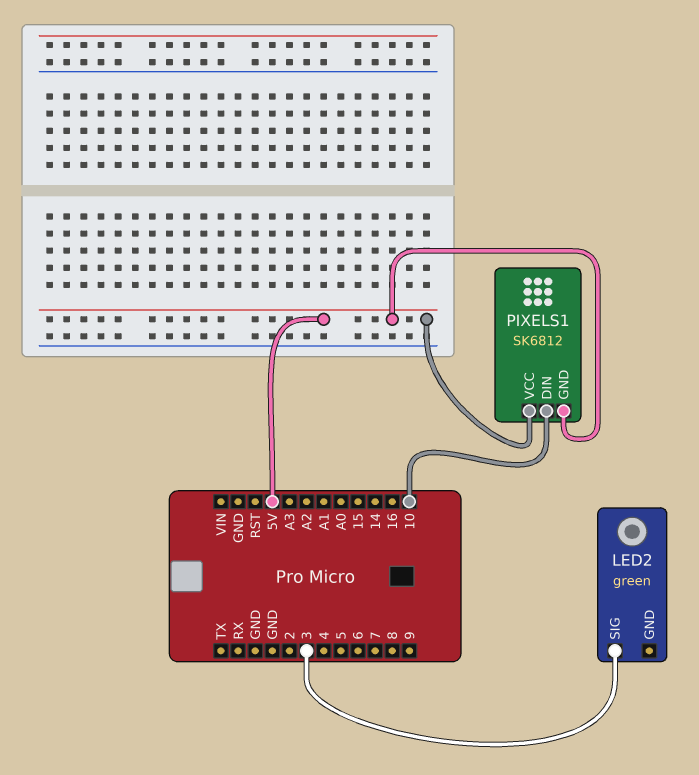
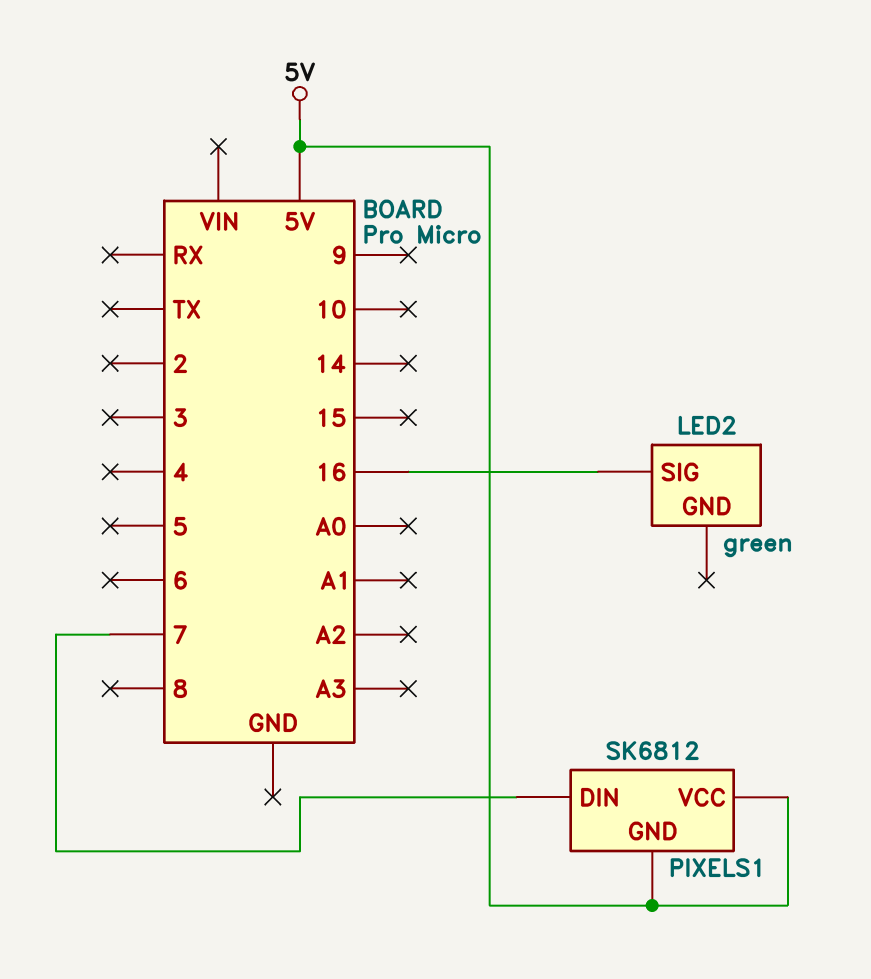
LED2 pin SIG: 3 -> 16
PIXELS1 pin DIN: 10 -> 7

